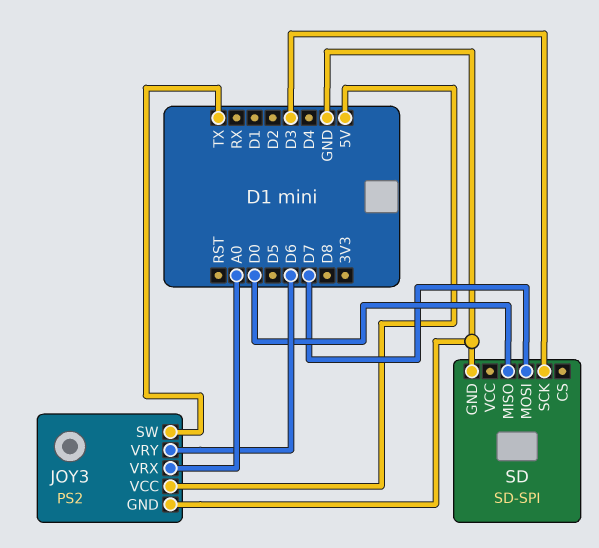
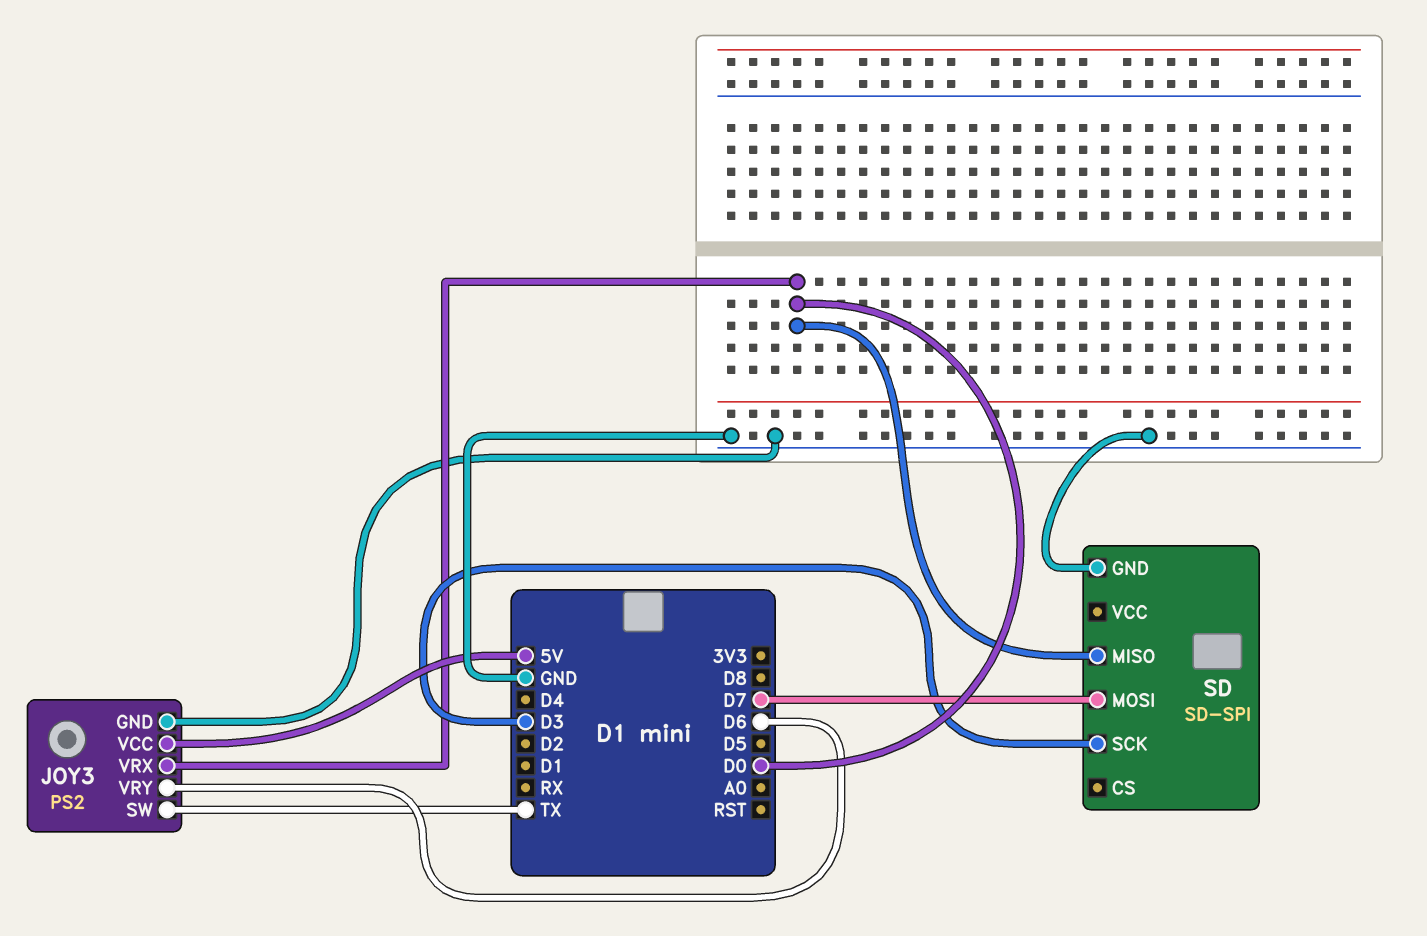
JOY3 pin VRX: A0 -> D0

